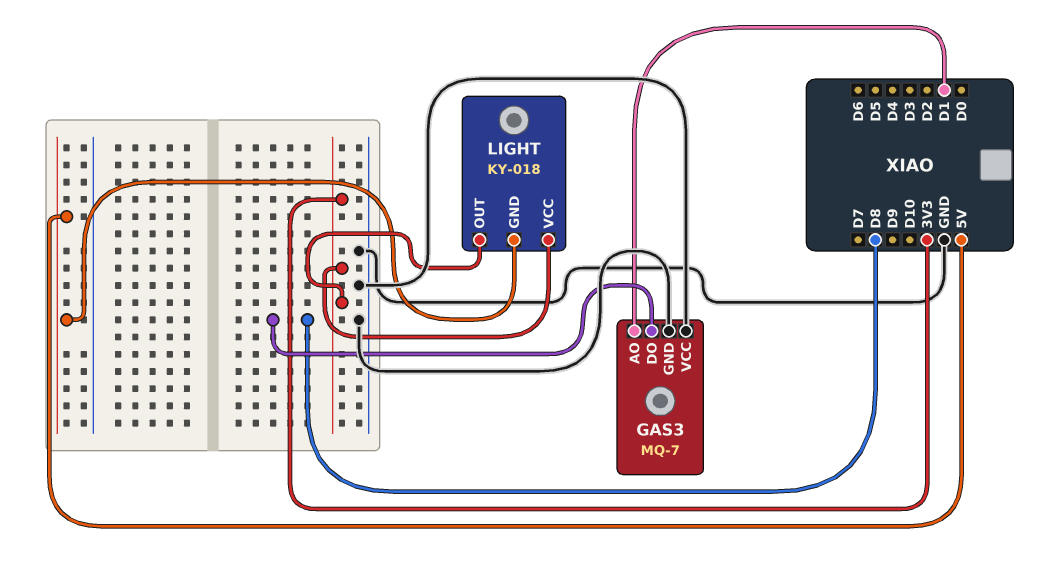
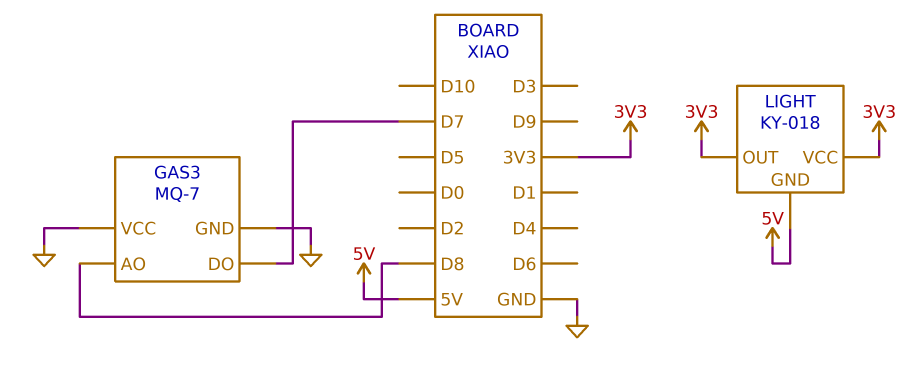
GAS3 pin AO: D1 -> D8
GAS3 pin DO: D8 -> D7

